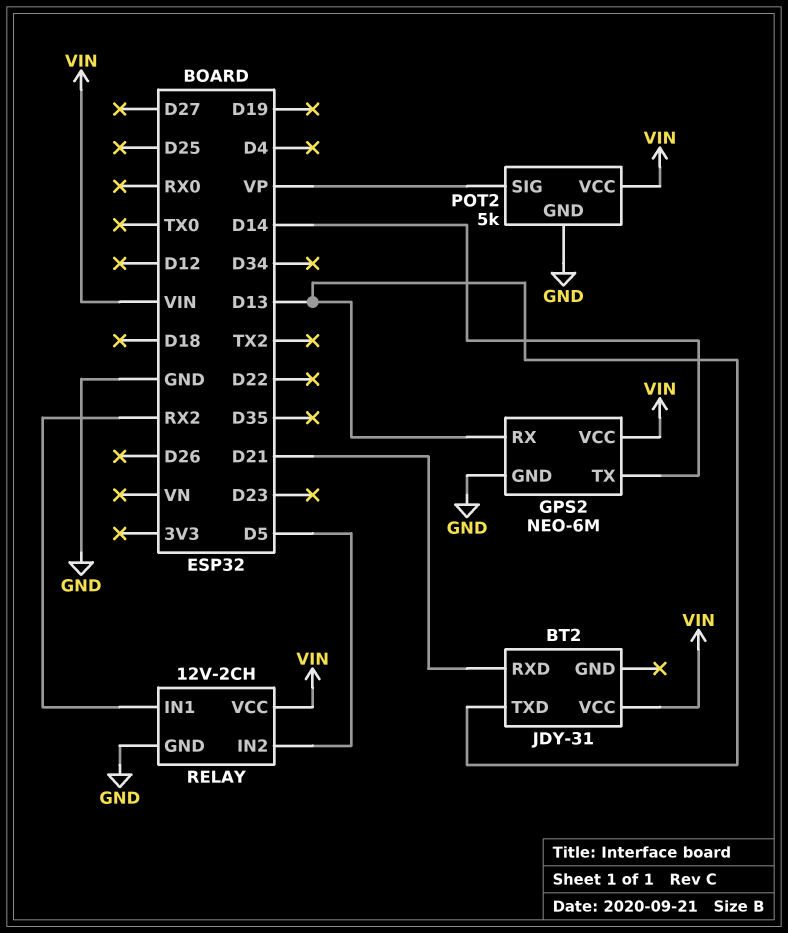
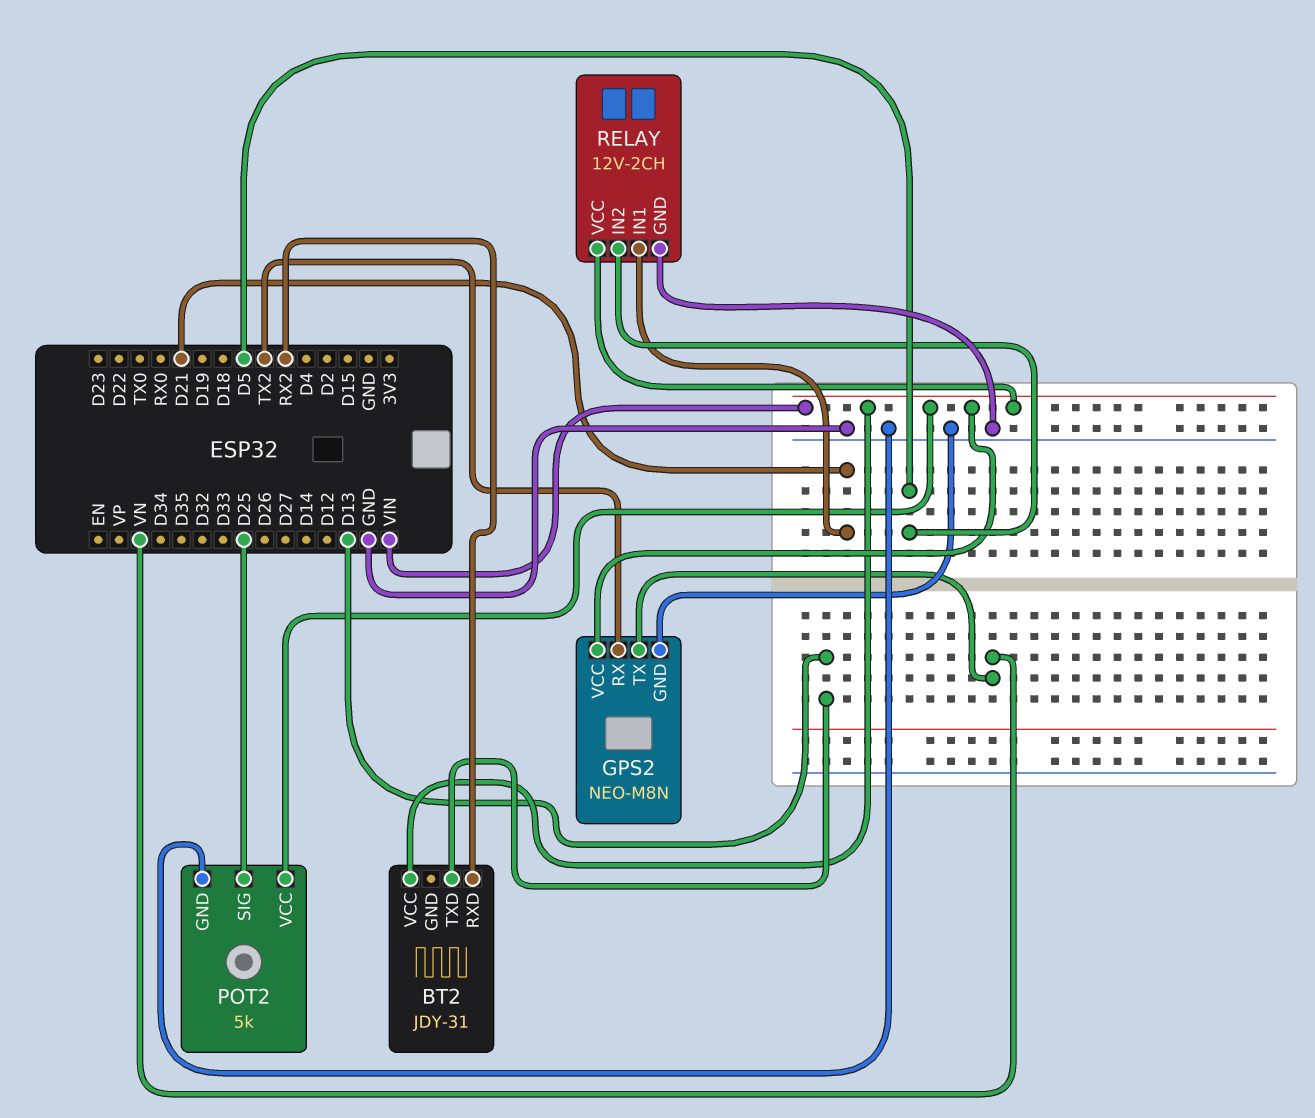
BT2 pin RXD: D21 -> RX2
GPS2: NEO-6M -> NEO-M8N
GPS2 pin RX: D13 -> TX2
GPS2 pin TX: D14 -> VN
POT2 pin SIG: VP -> D25
RELAY pin IN1: RX2 -> D21

